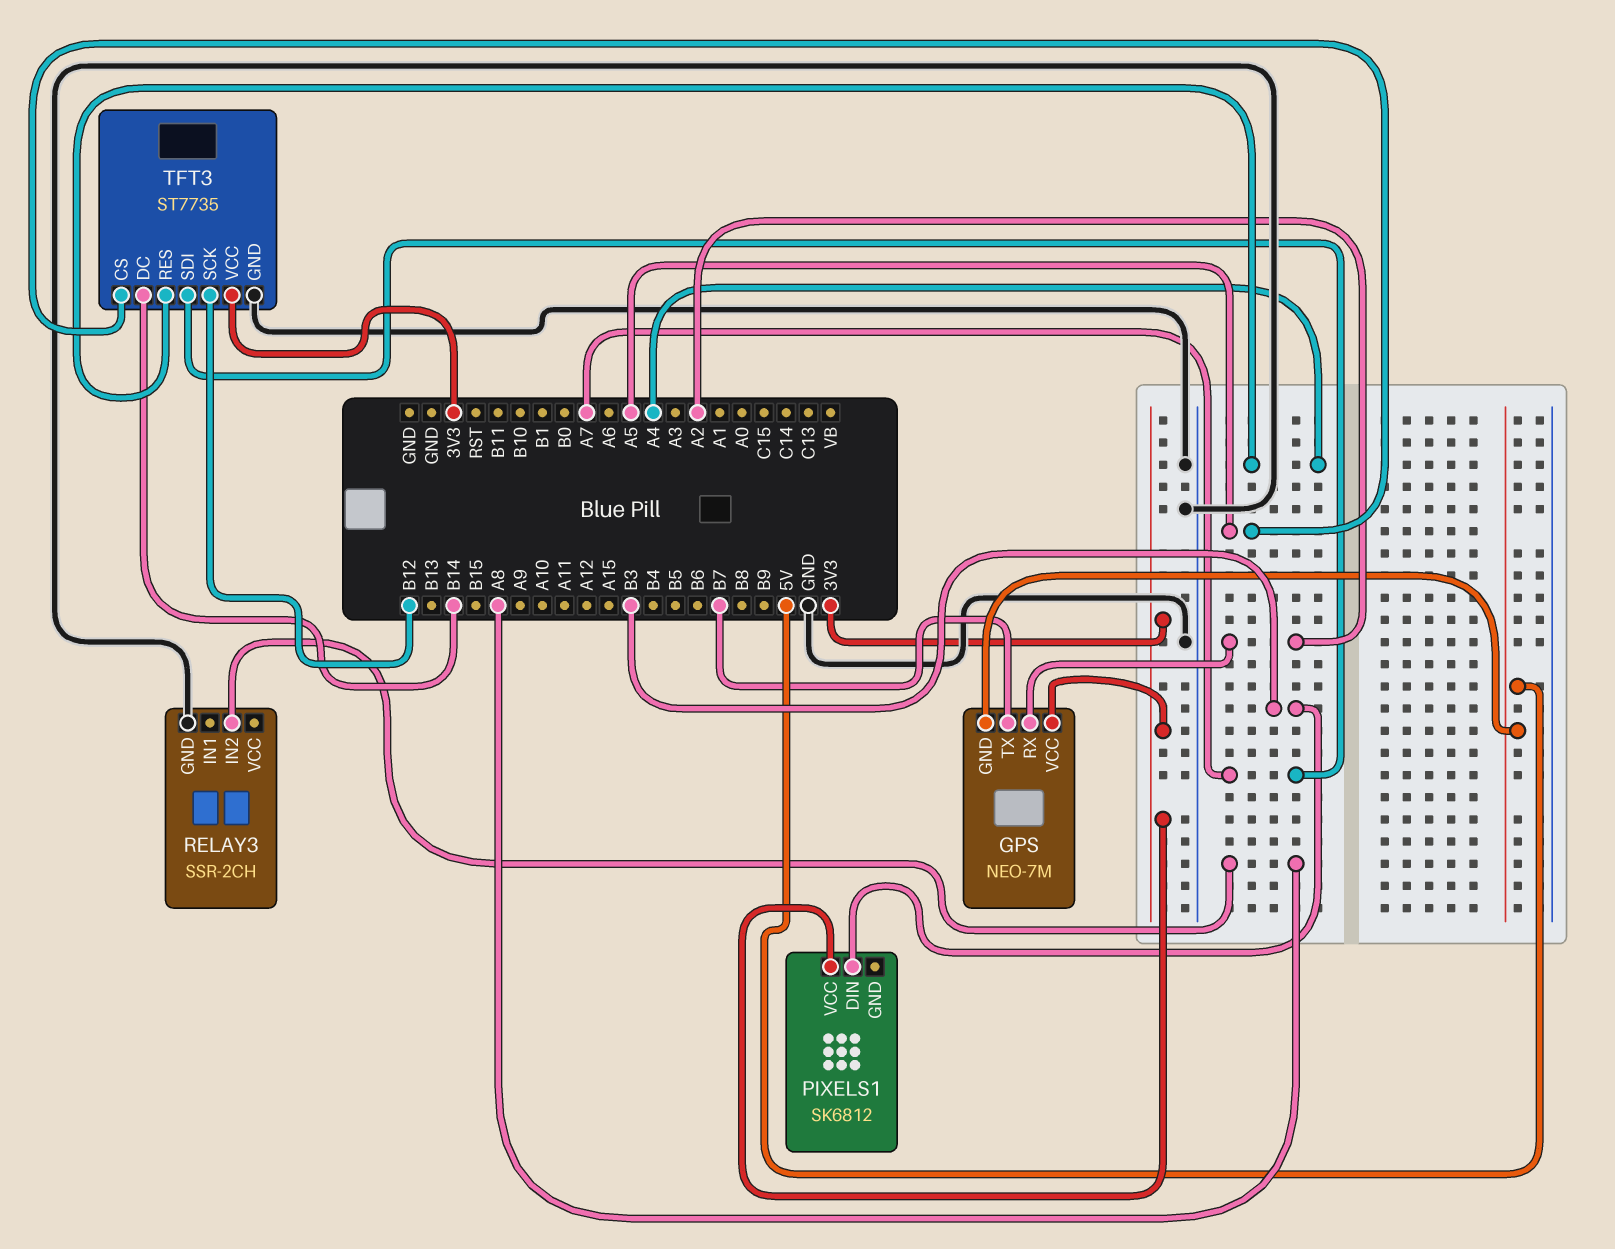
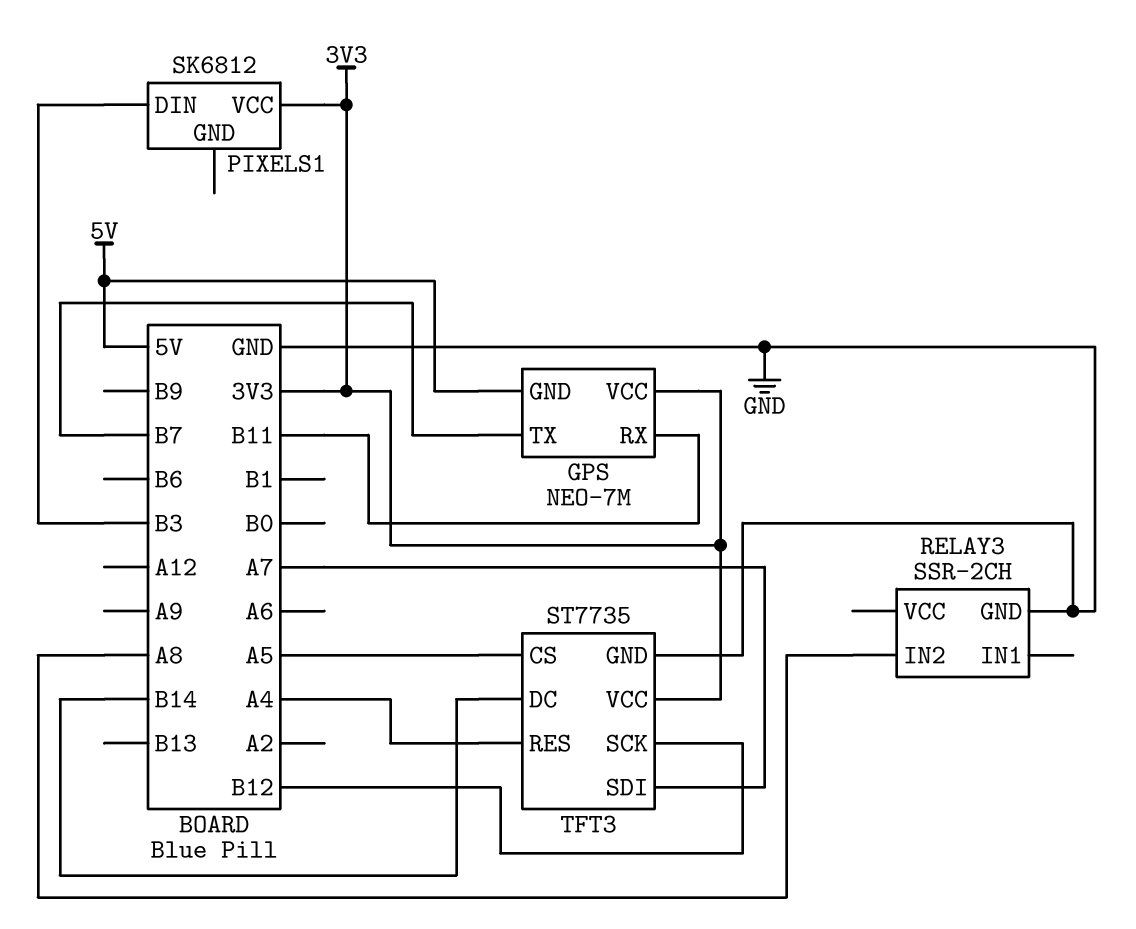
GPS pin RX: A2 -> B11

